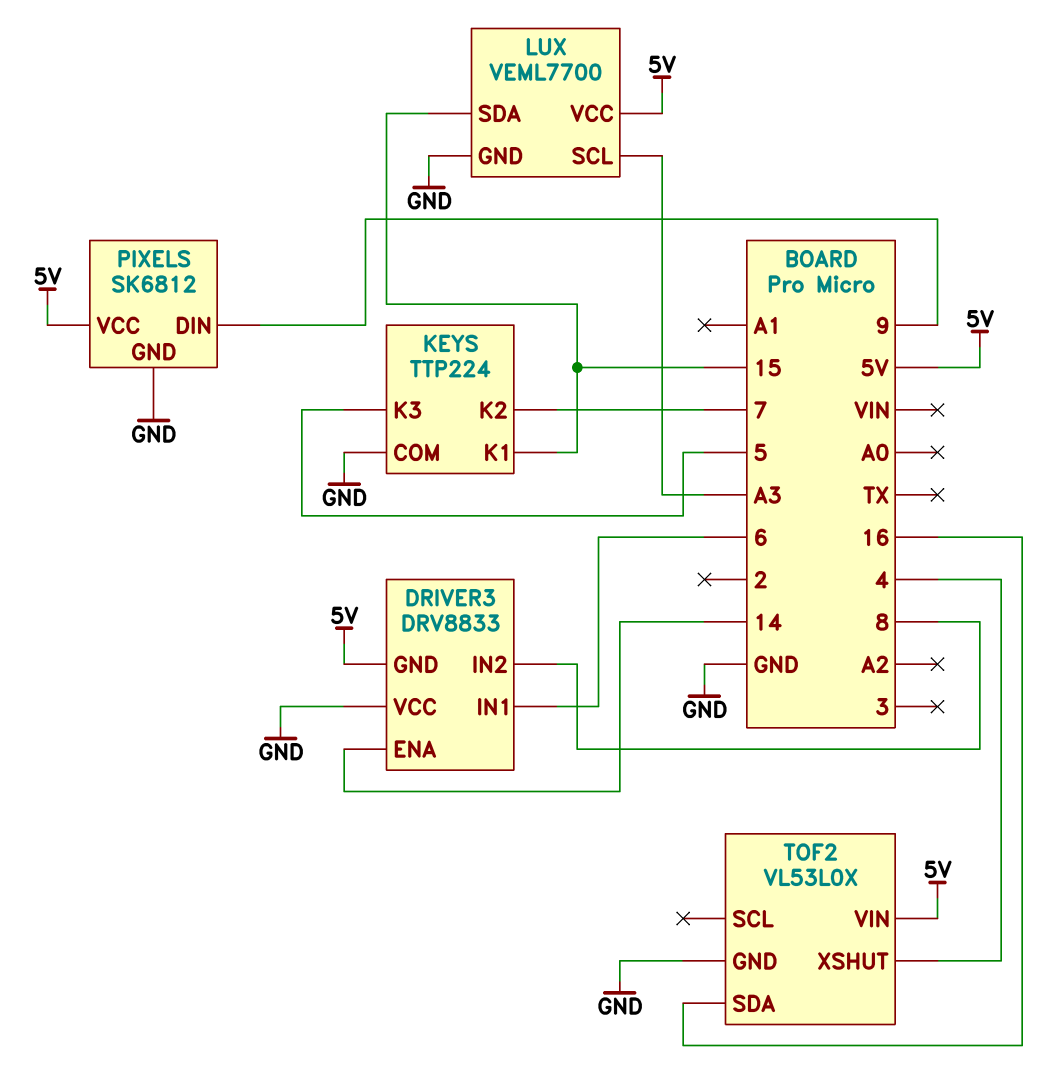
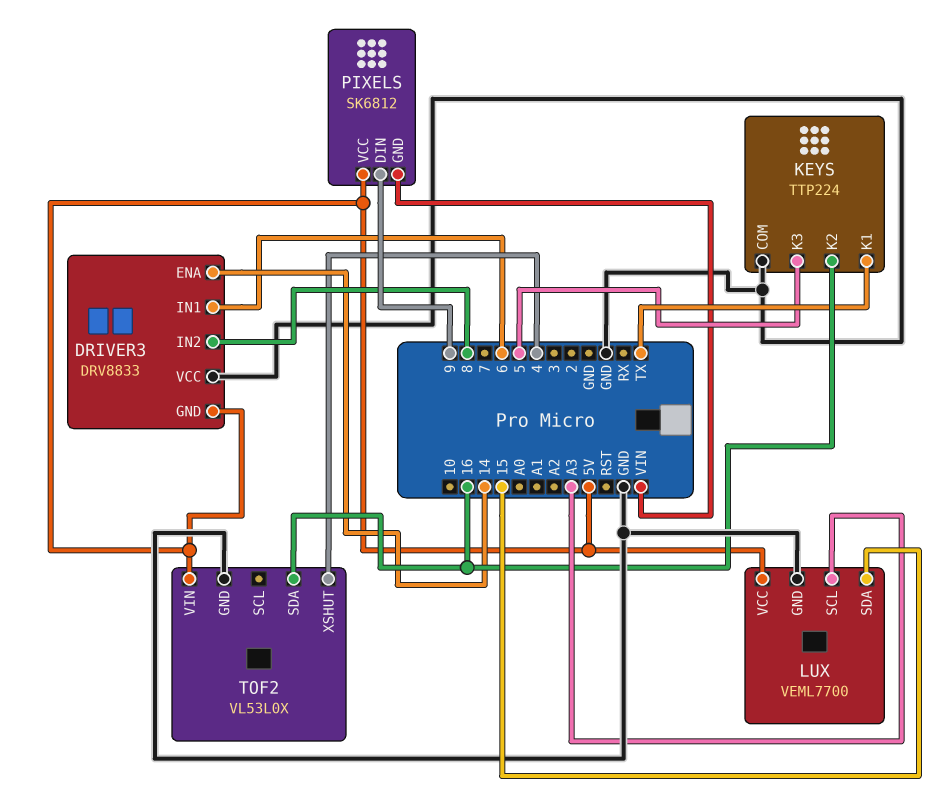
KEYS pin K1: 15 -> TX
KEYS pin K2: 7 -> 16
PIXELS pin GND: GND -> VIN

